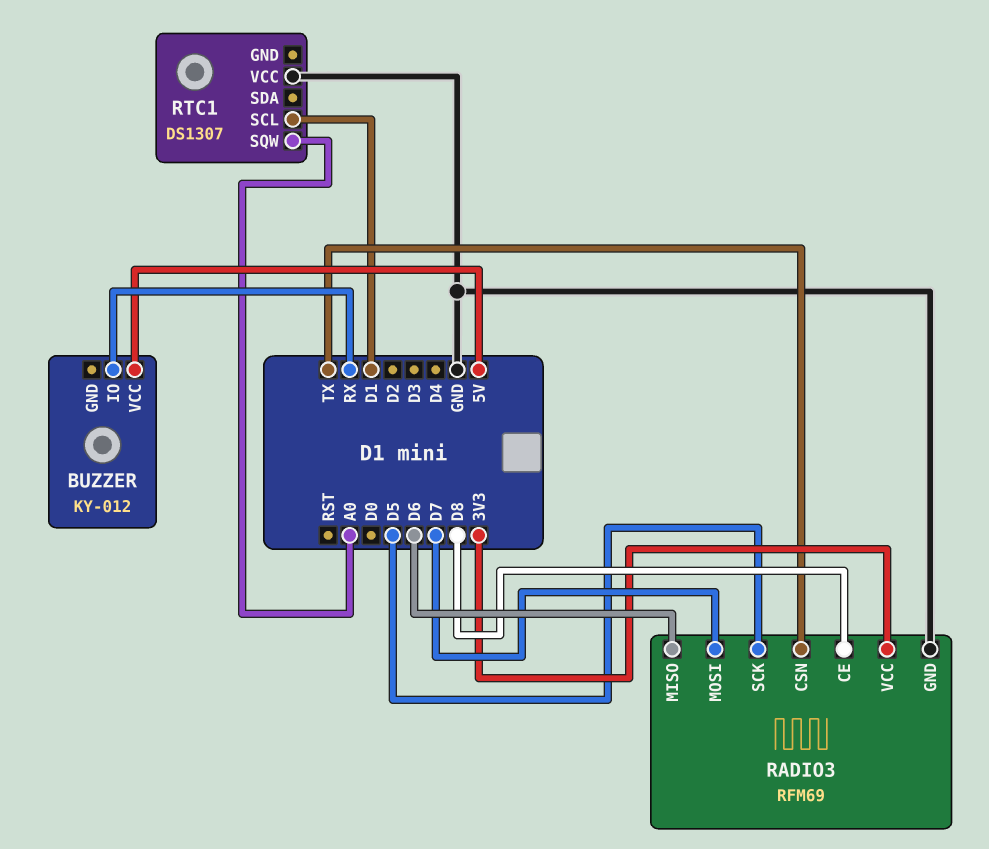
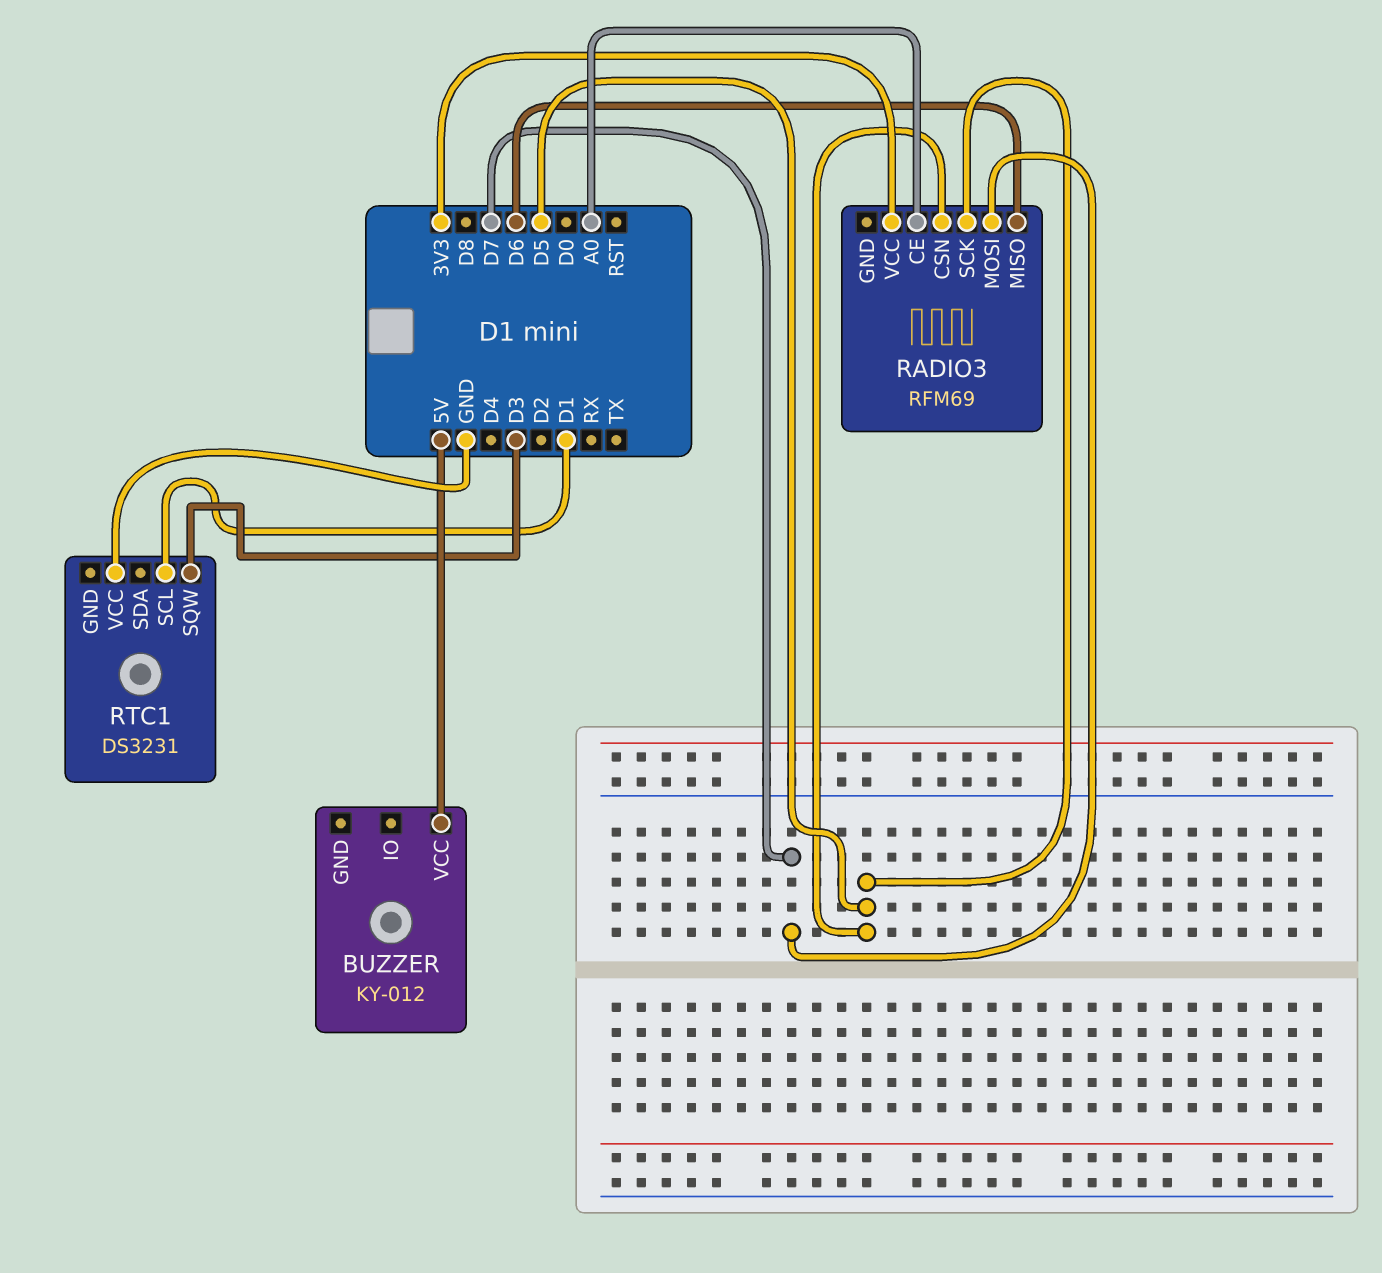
BUZZER pin IO: RX -> none
RADIO3 pin CE: D8 -> A0
RADIO3 pin CSN: TX -> D5
RADIO3 pin GND: GND -> none
RTC1: DS1307 -> DS3231
RTC1 pin SQW: A0 -> D3

